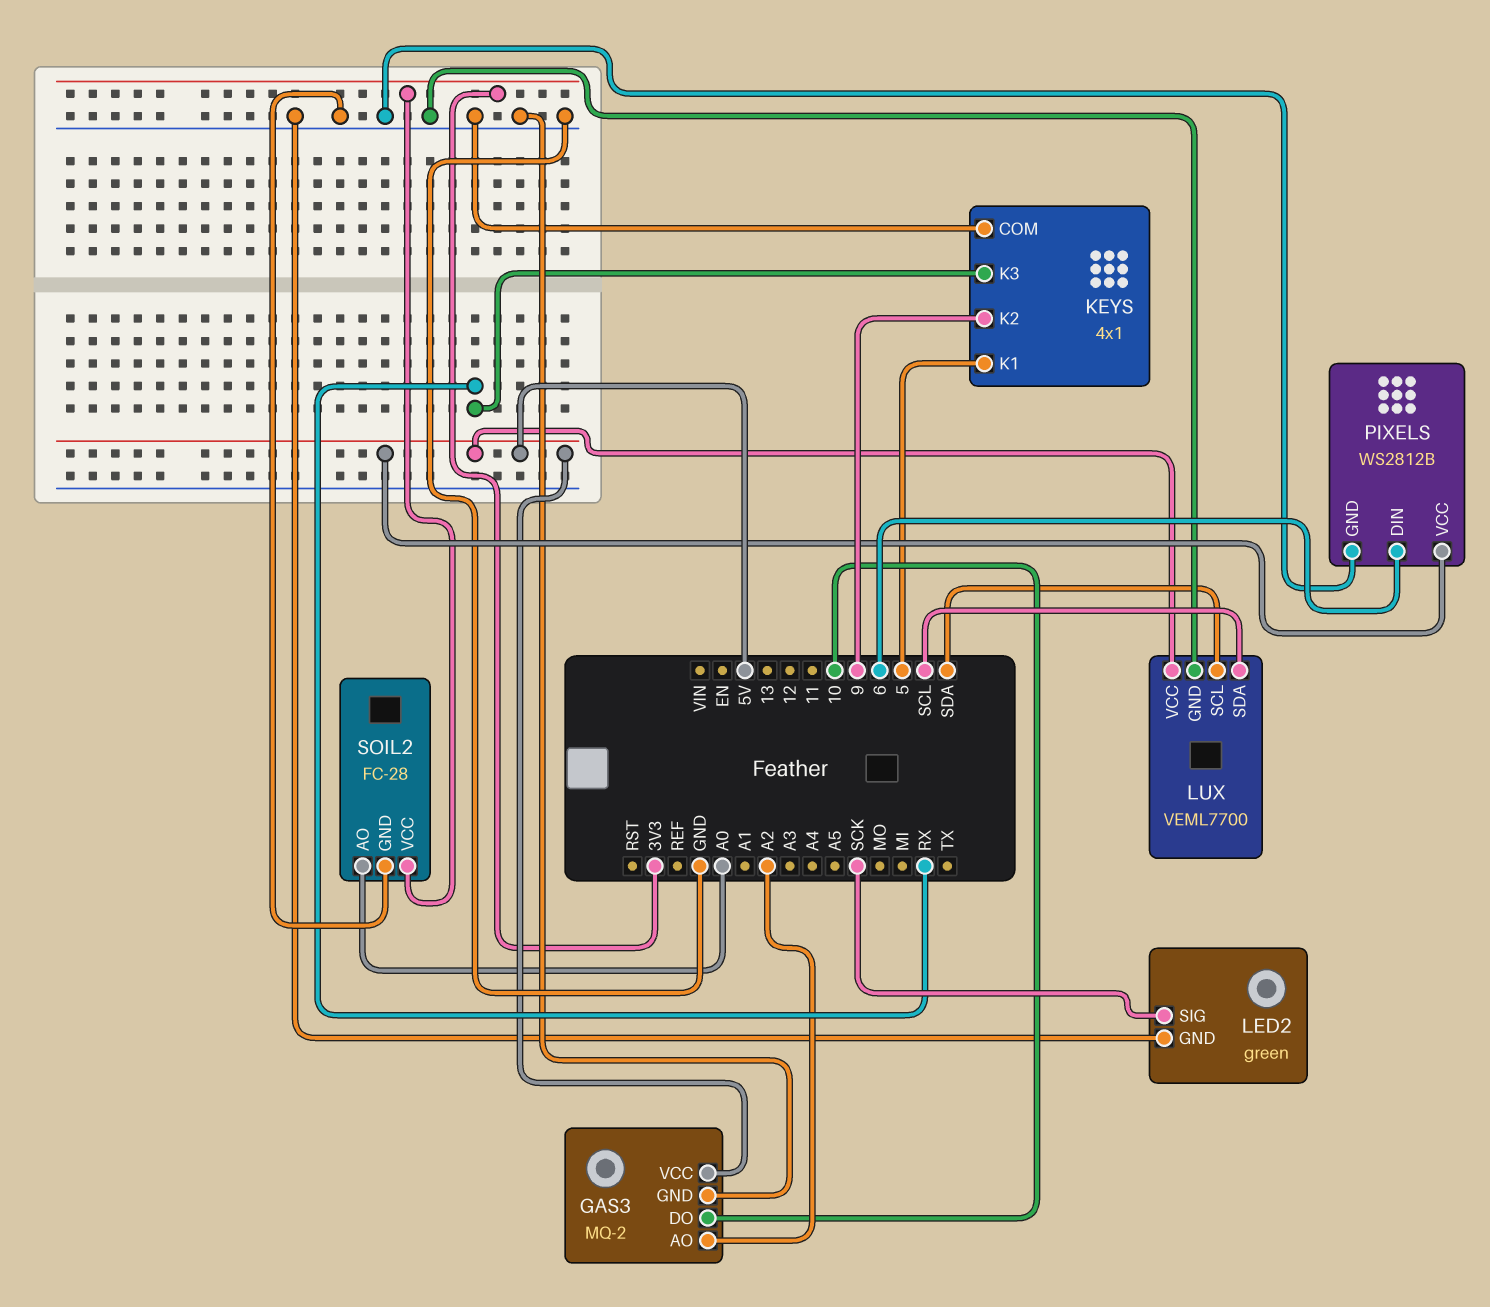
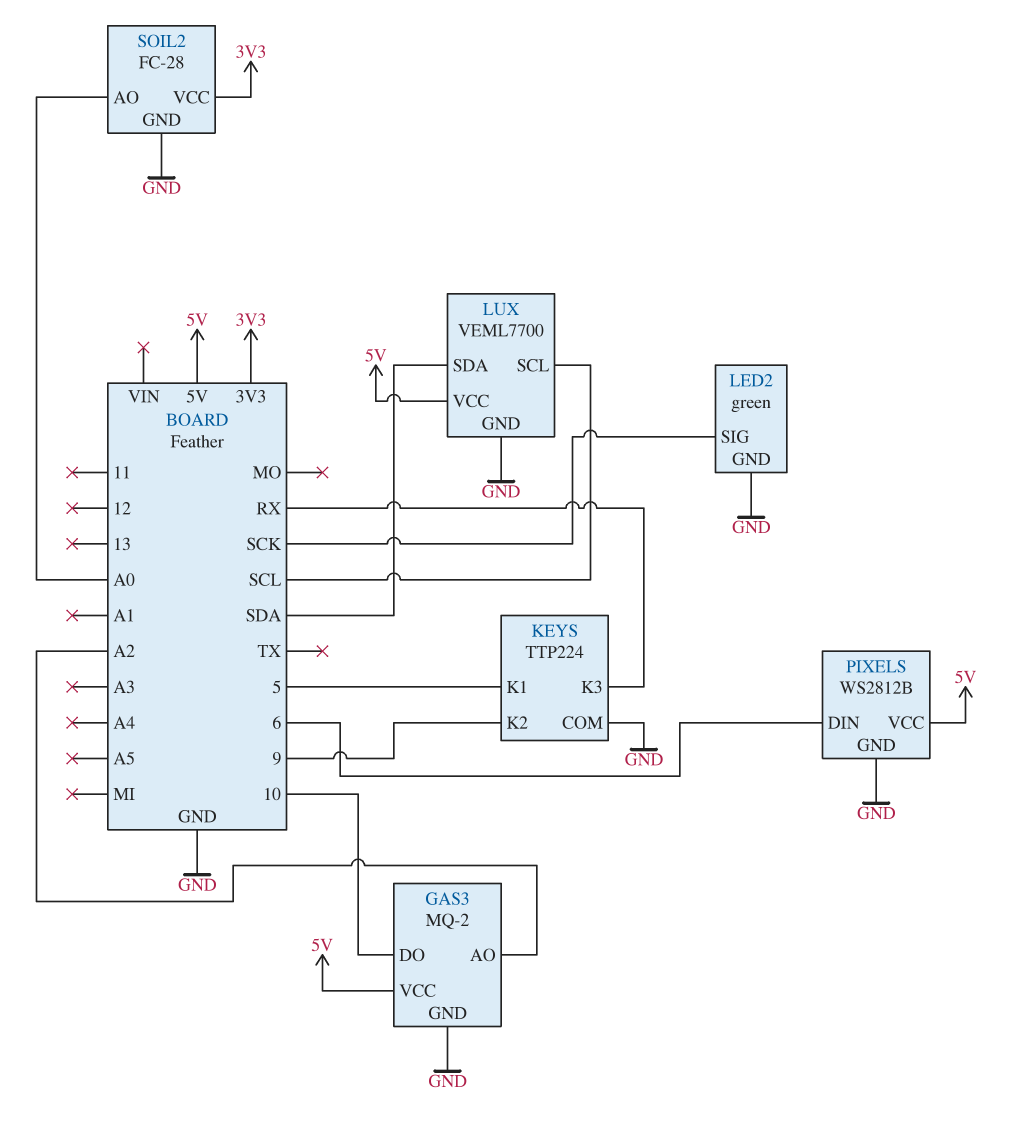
KEYS: 4x1 -> TTP224
LUX pin SCL: SDA -> SCL
LUX pin SDA: SCL -> SDA

